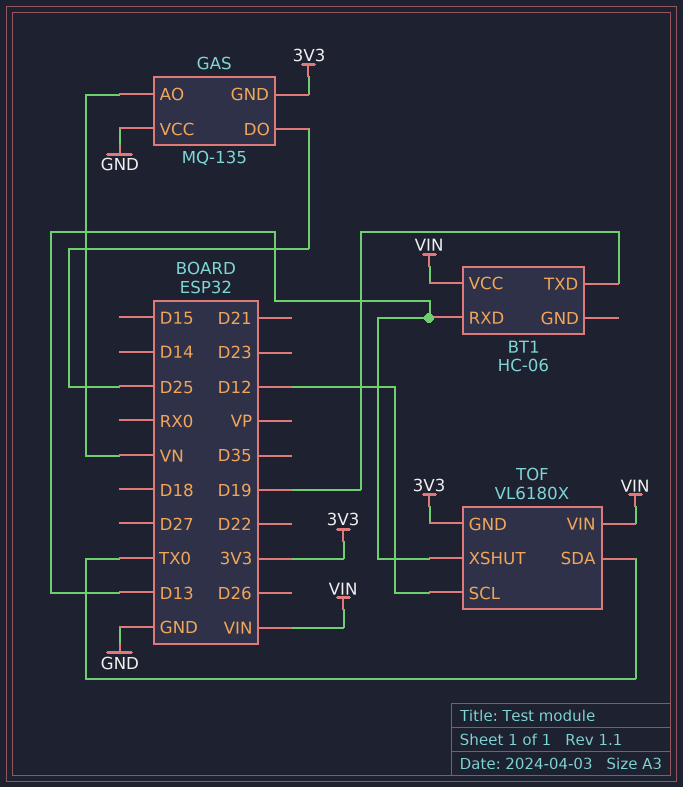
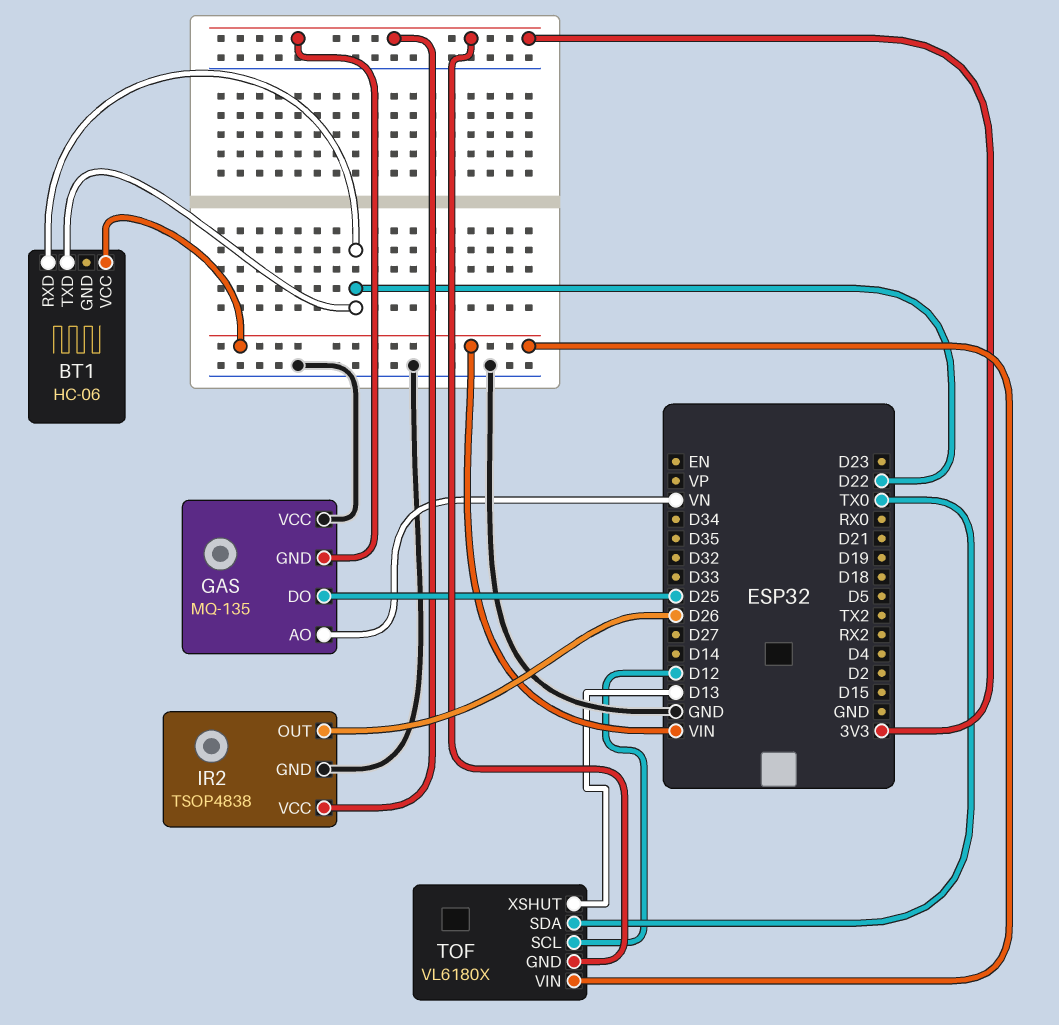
BT1 pin RXD: D13 -> D22
BT1 pin TXD: D19 -> D22
IR2: none -> TSOP4838
IR2 pin GND: none -> GND
IR2 pin OUT: none -> D26
IR2 pin VCC: none -> 3V3

